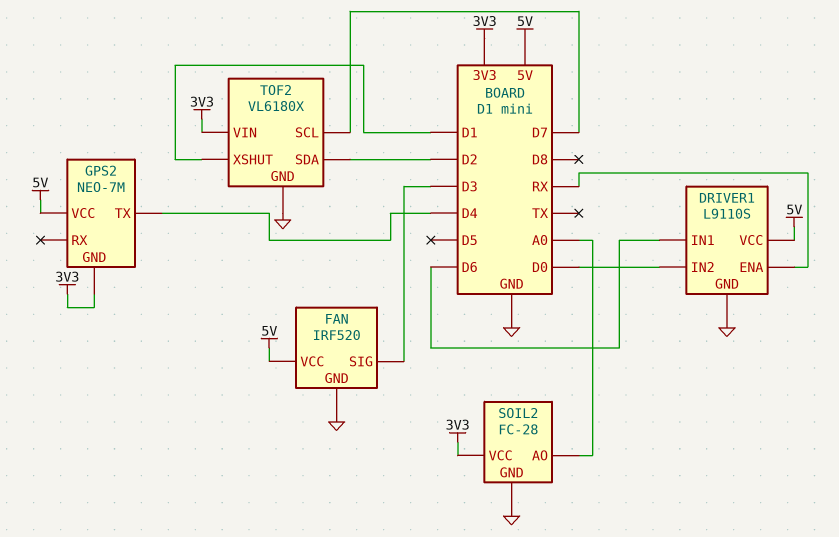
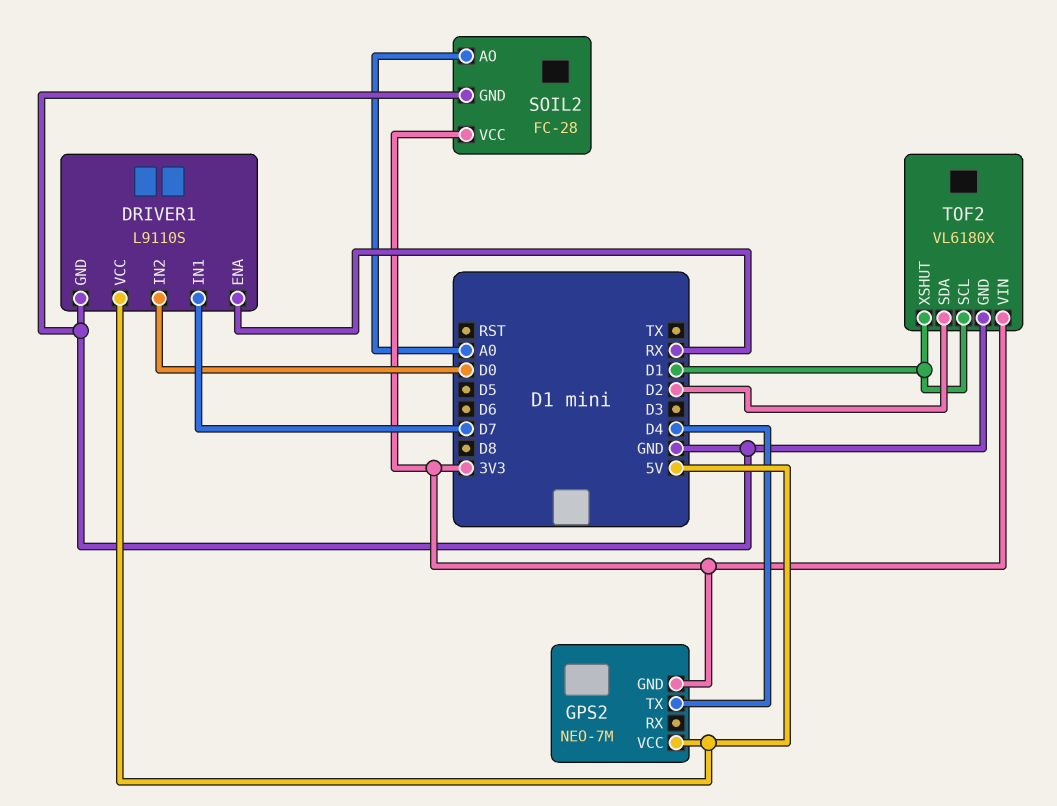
DRIVER1 pin IN1: D6 -> D7
FAN: IRF520 -> none
FAN pin GND: GND -> none
FAN pin SIG: D3 -> none
FAN pin VCC: 5V -> none
TOF2 pin SCL: D7 -> D1

